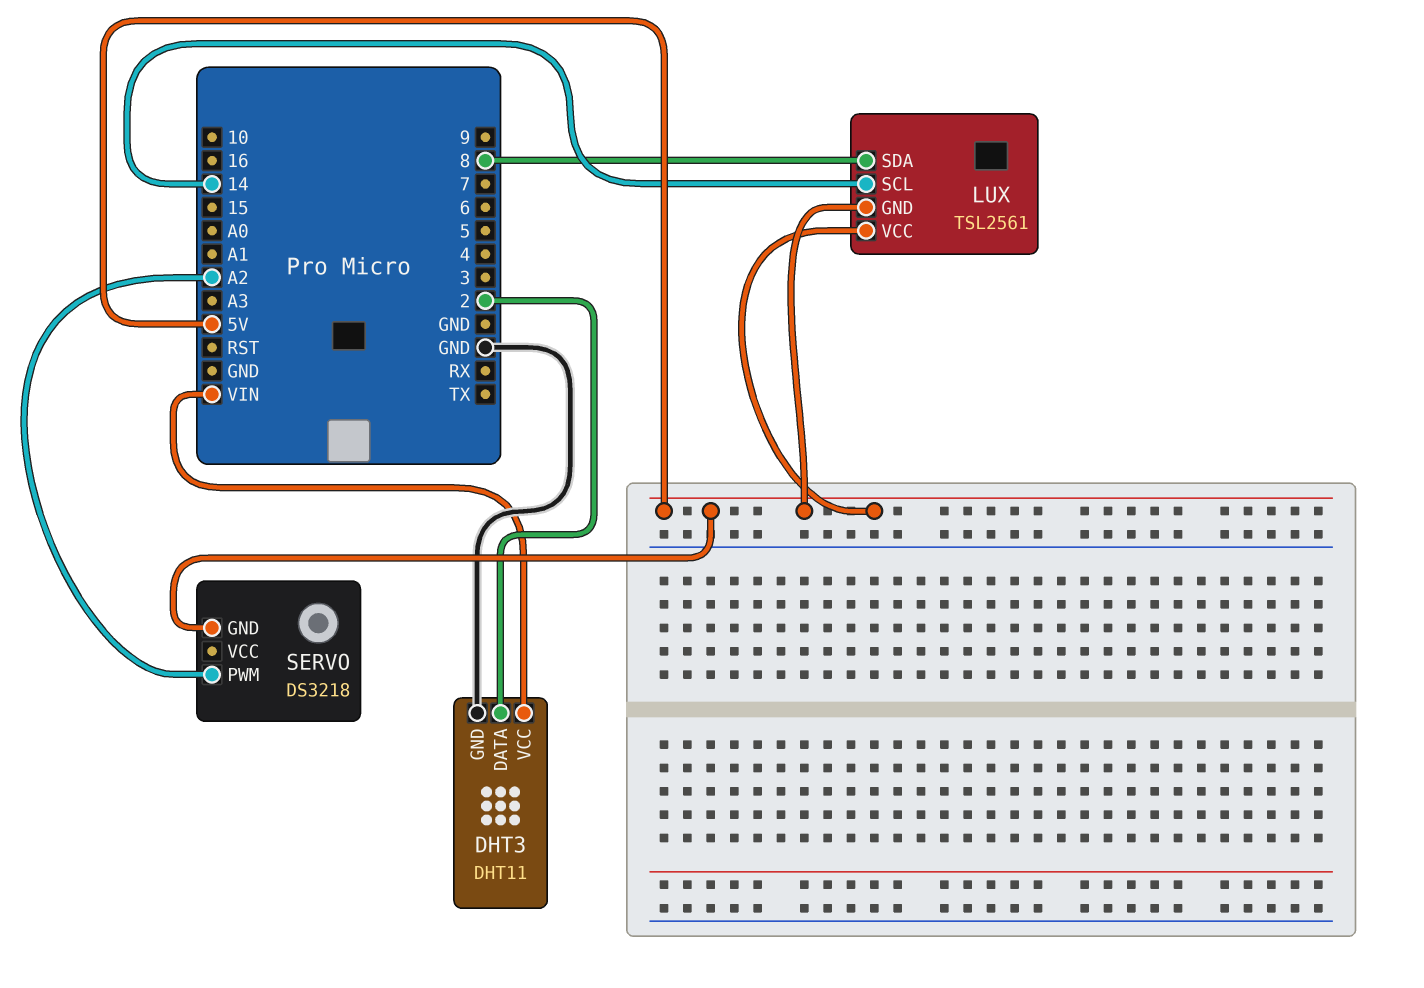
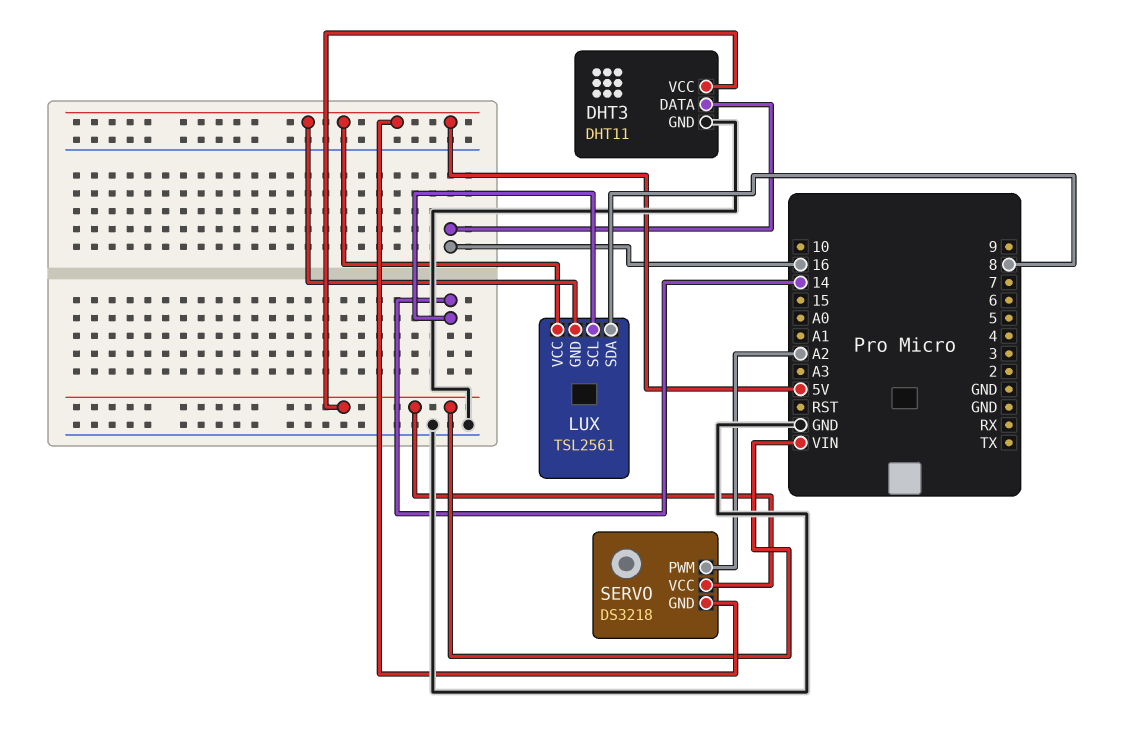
DHT3 pin DATA: 2 -> 16
SERVO pin VCC: none -> VIN

